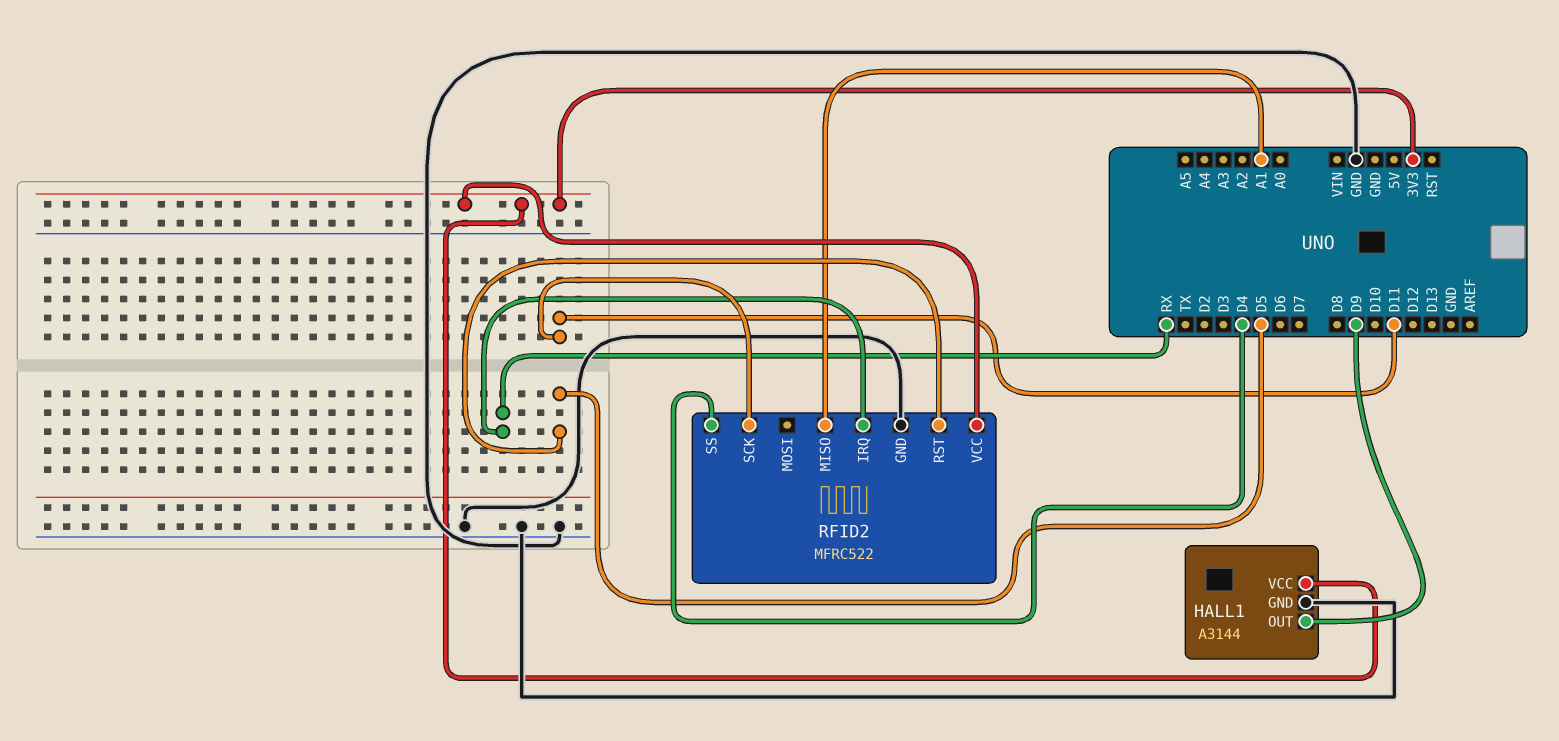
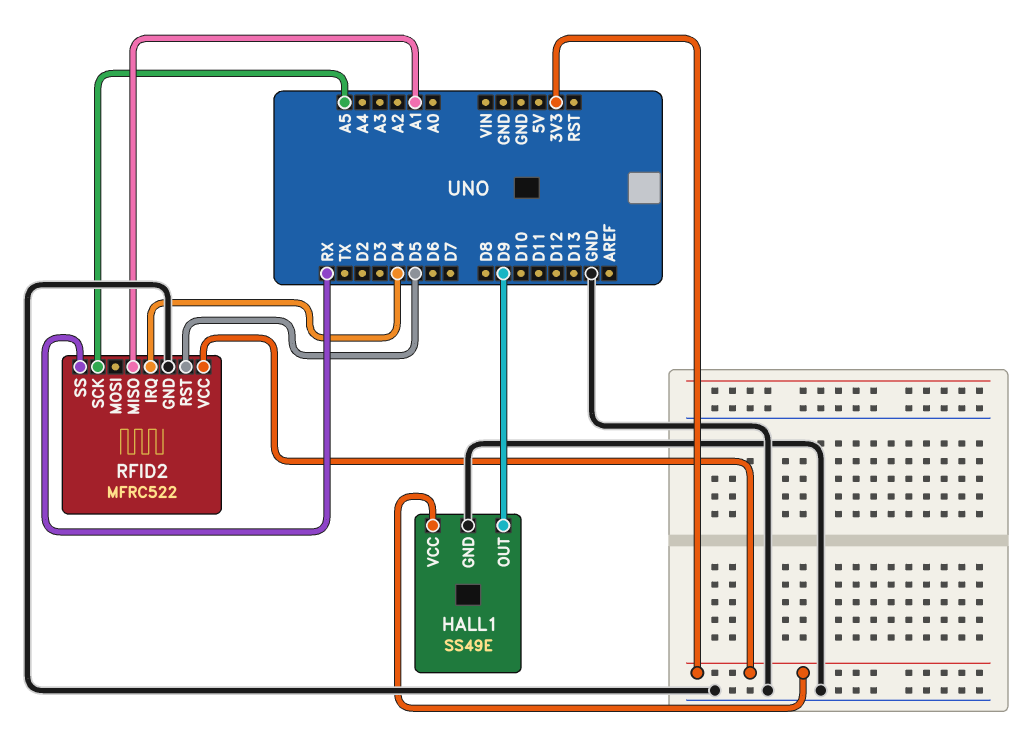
HALL1: A3144 -> SS49E
RFID2 pin IRQ: RX -> D4
RFID2 pin SCK: D11 -> A5
RFID2 pin SS: D4 -> RX

